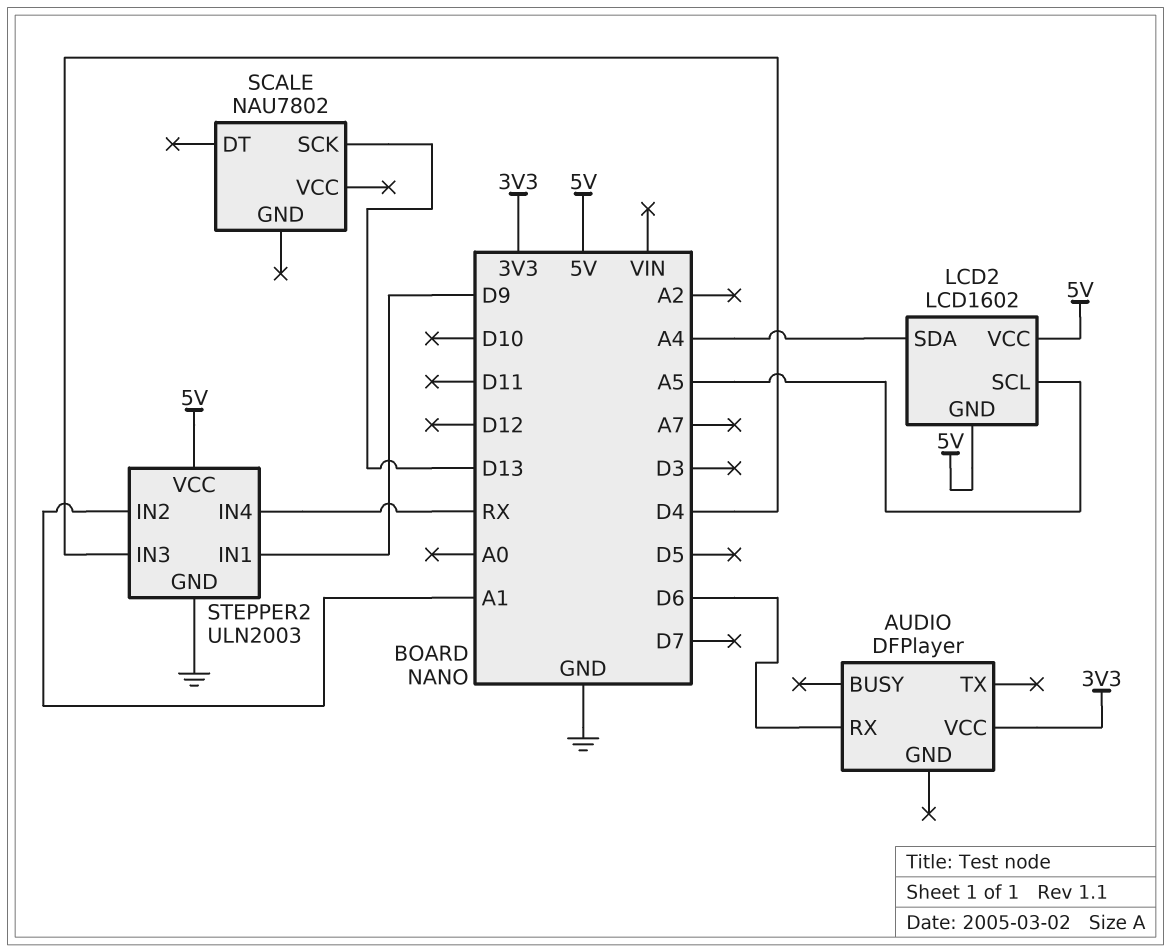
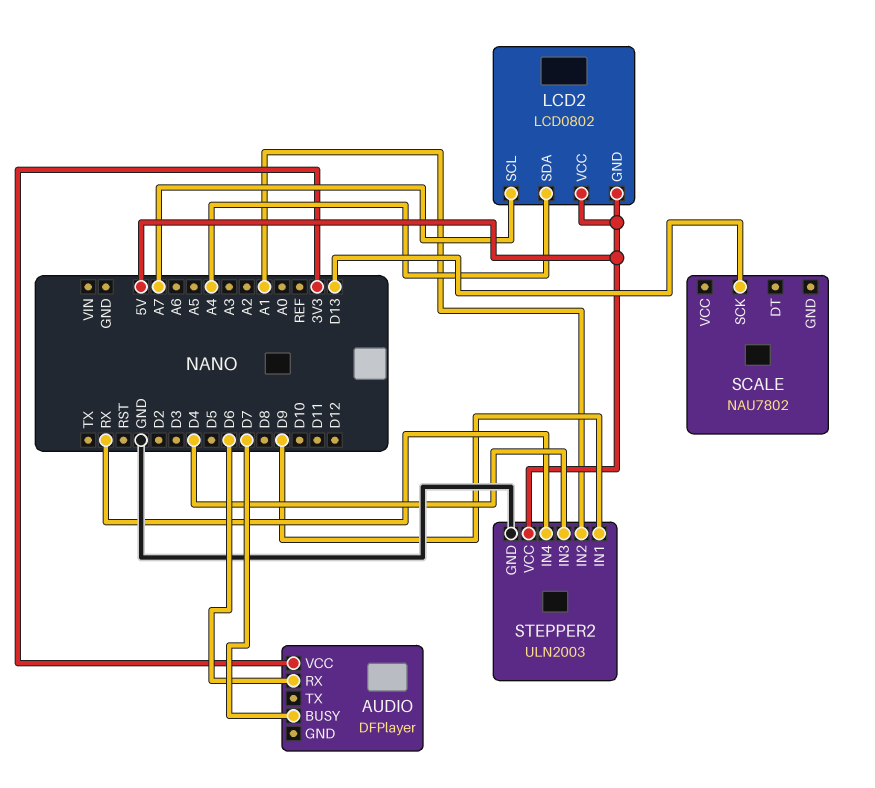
AUDIO pin BUSY: none -> D7
LCD2: LCD1602 -> LCD0802
LCD2 pin SCL: A5 -> A7

